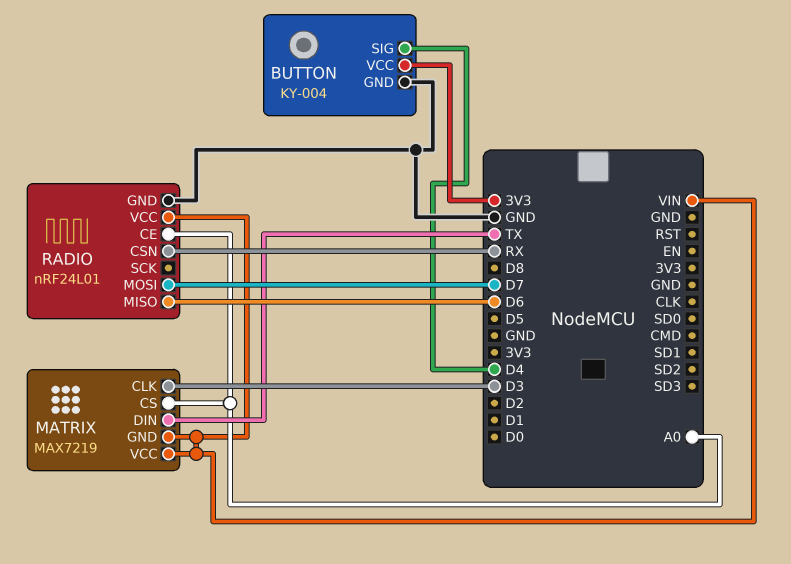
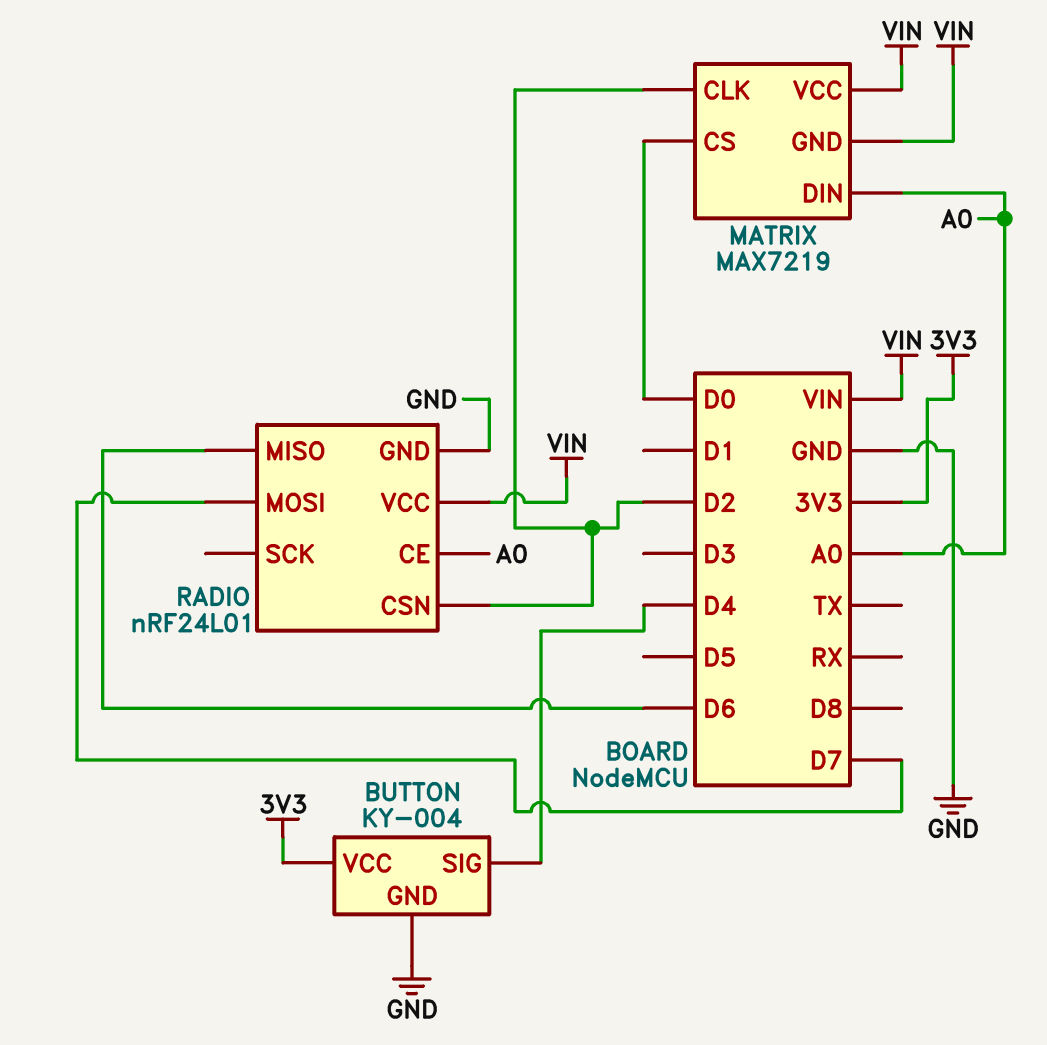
MATRIX pin CLK: D3 -> D2
MATRIX pin CS: A0 -> D0
MATRIX pin DIN: TX -> A0
RADIO pin CSN: RX -> D2

